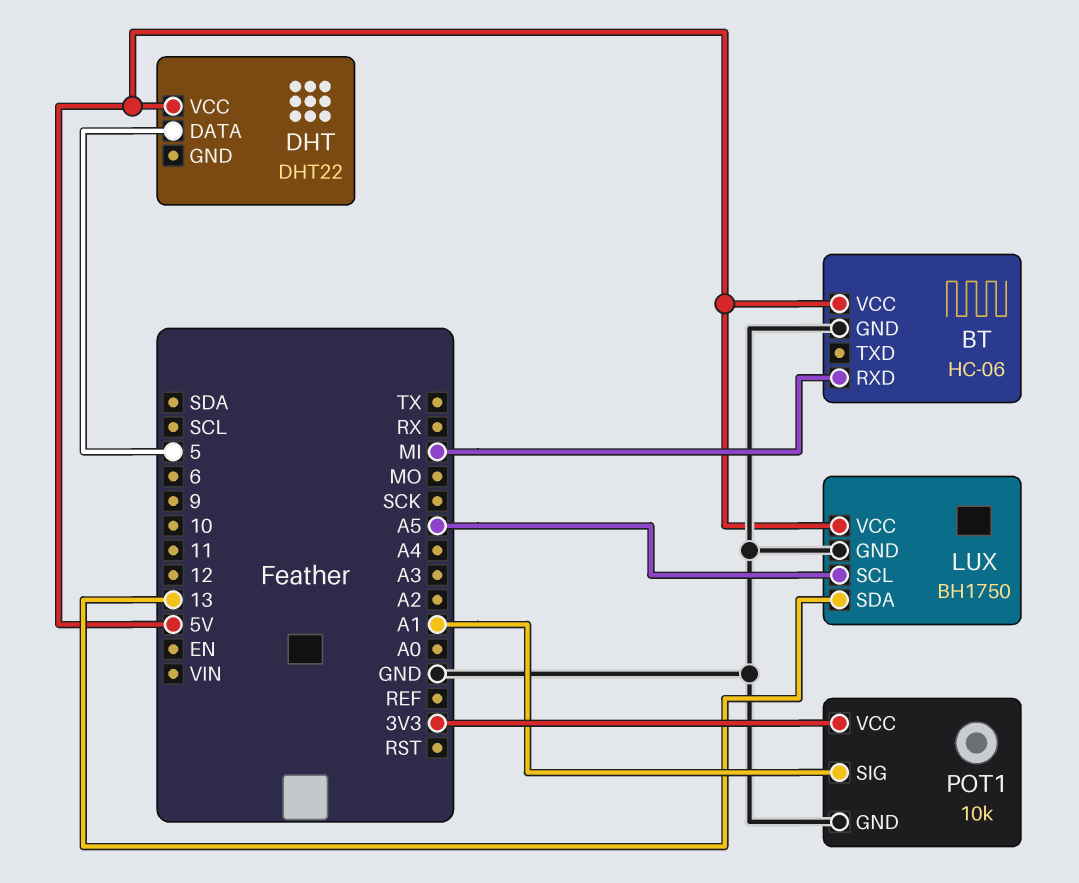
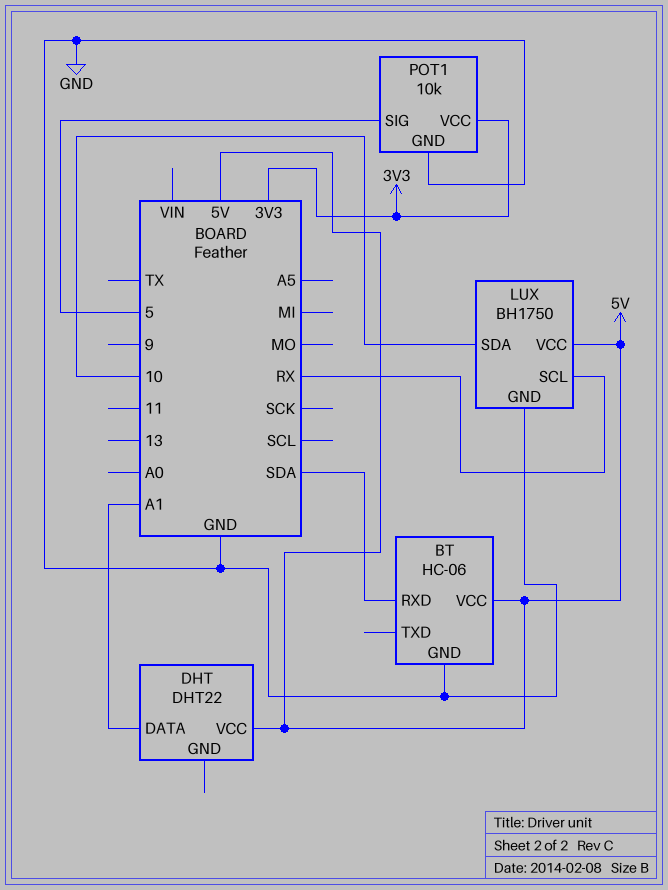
BT pin RXD: MI -> SDA
DHT pin DATA: 5 -> A1
LUX pin SCL: A5 -> RX
LUX pin SDA: 13 -> 10
POT1 pin SIG: A1 -> 5

